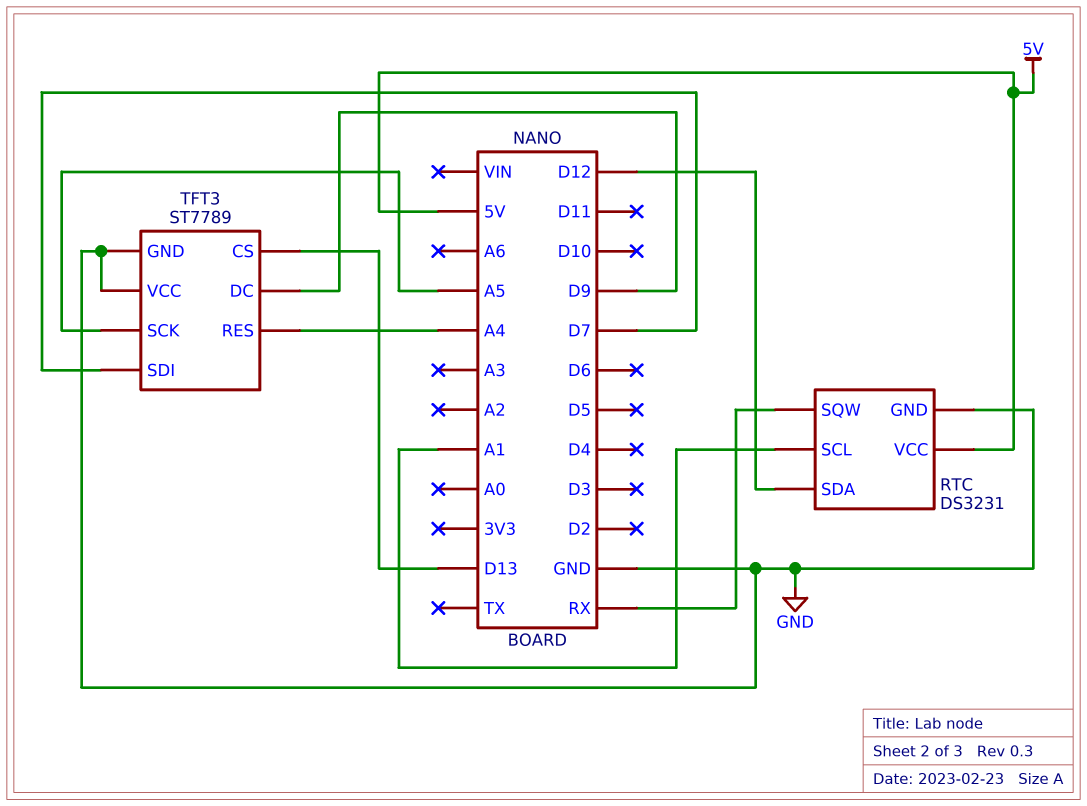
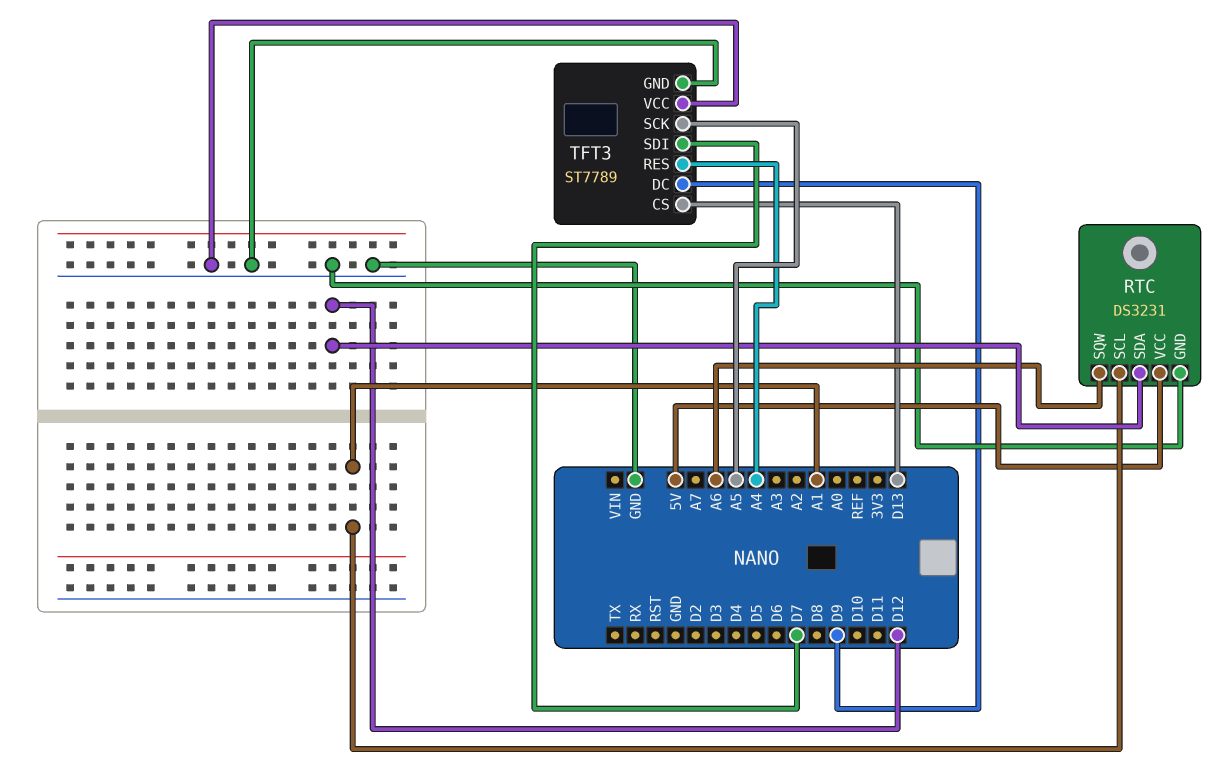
RTC pin SQW: RX -> A6

